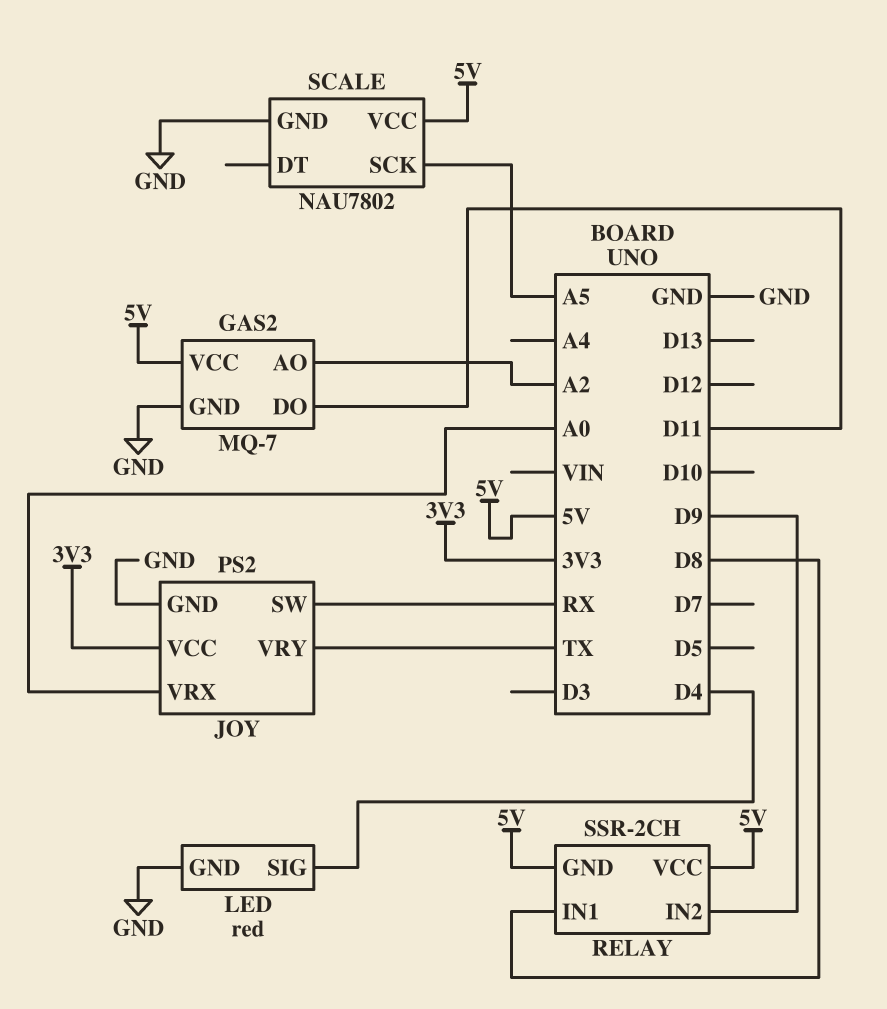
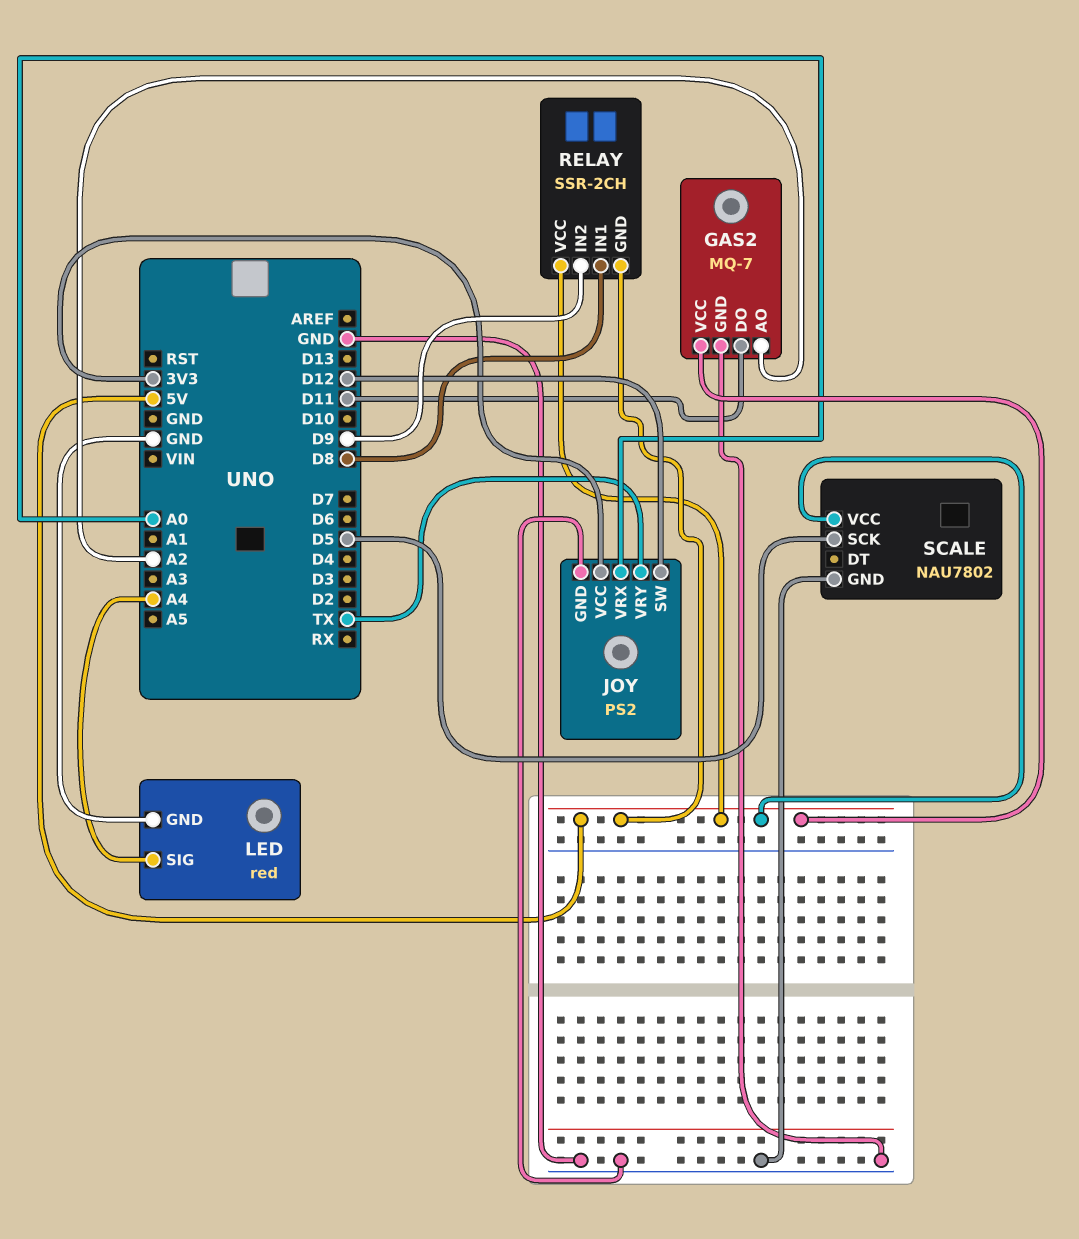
JOY pin SW: RX -> D12
LED pin SIG: D4 -> A4
SCALE pin SCK: A5 -> D5

